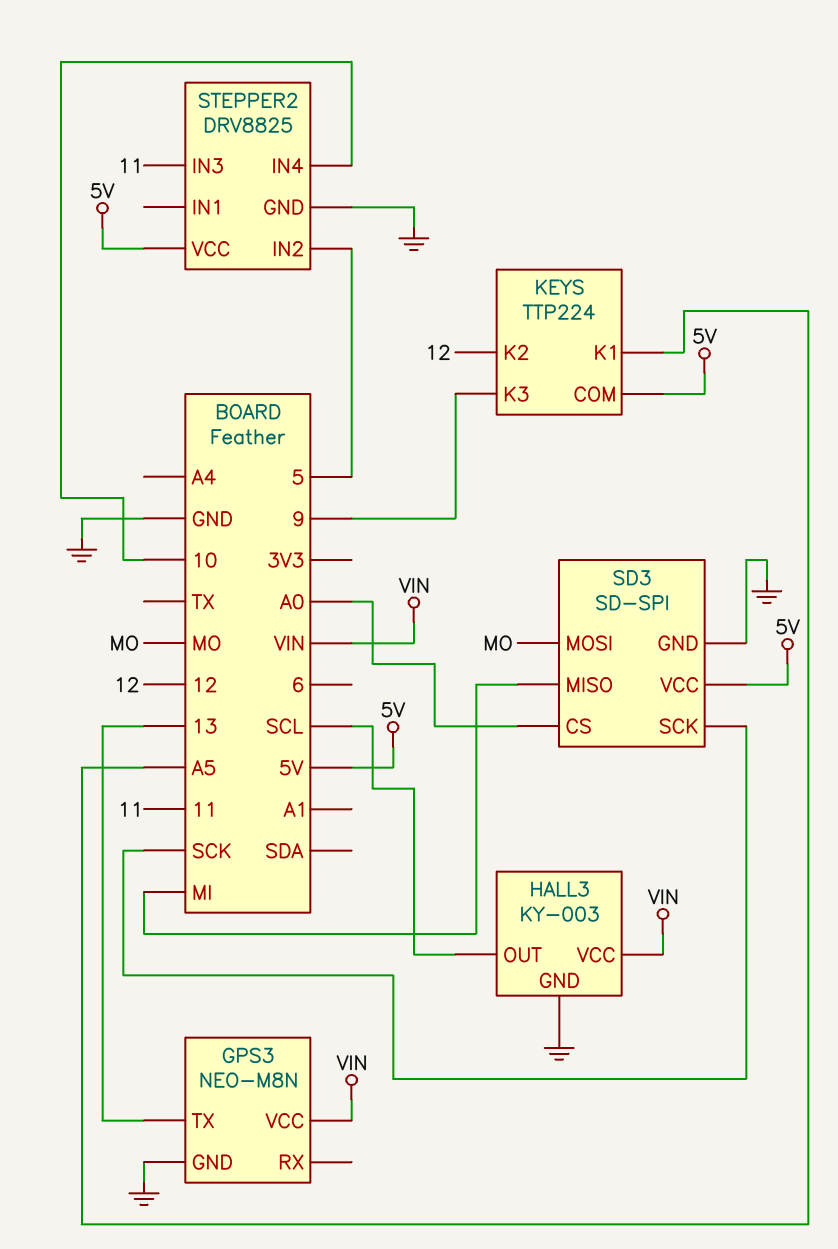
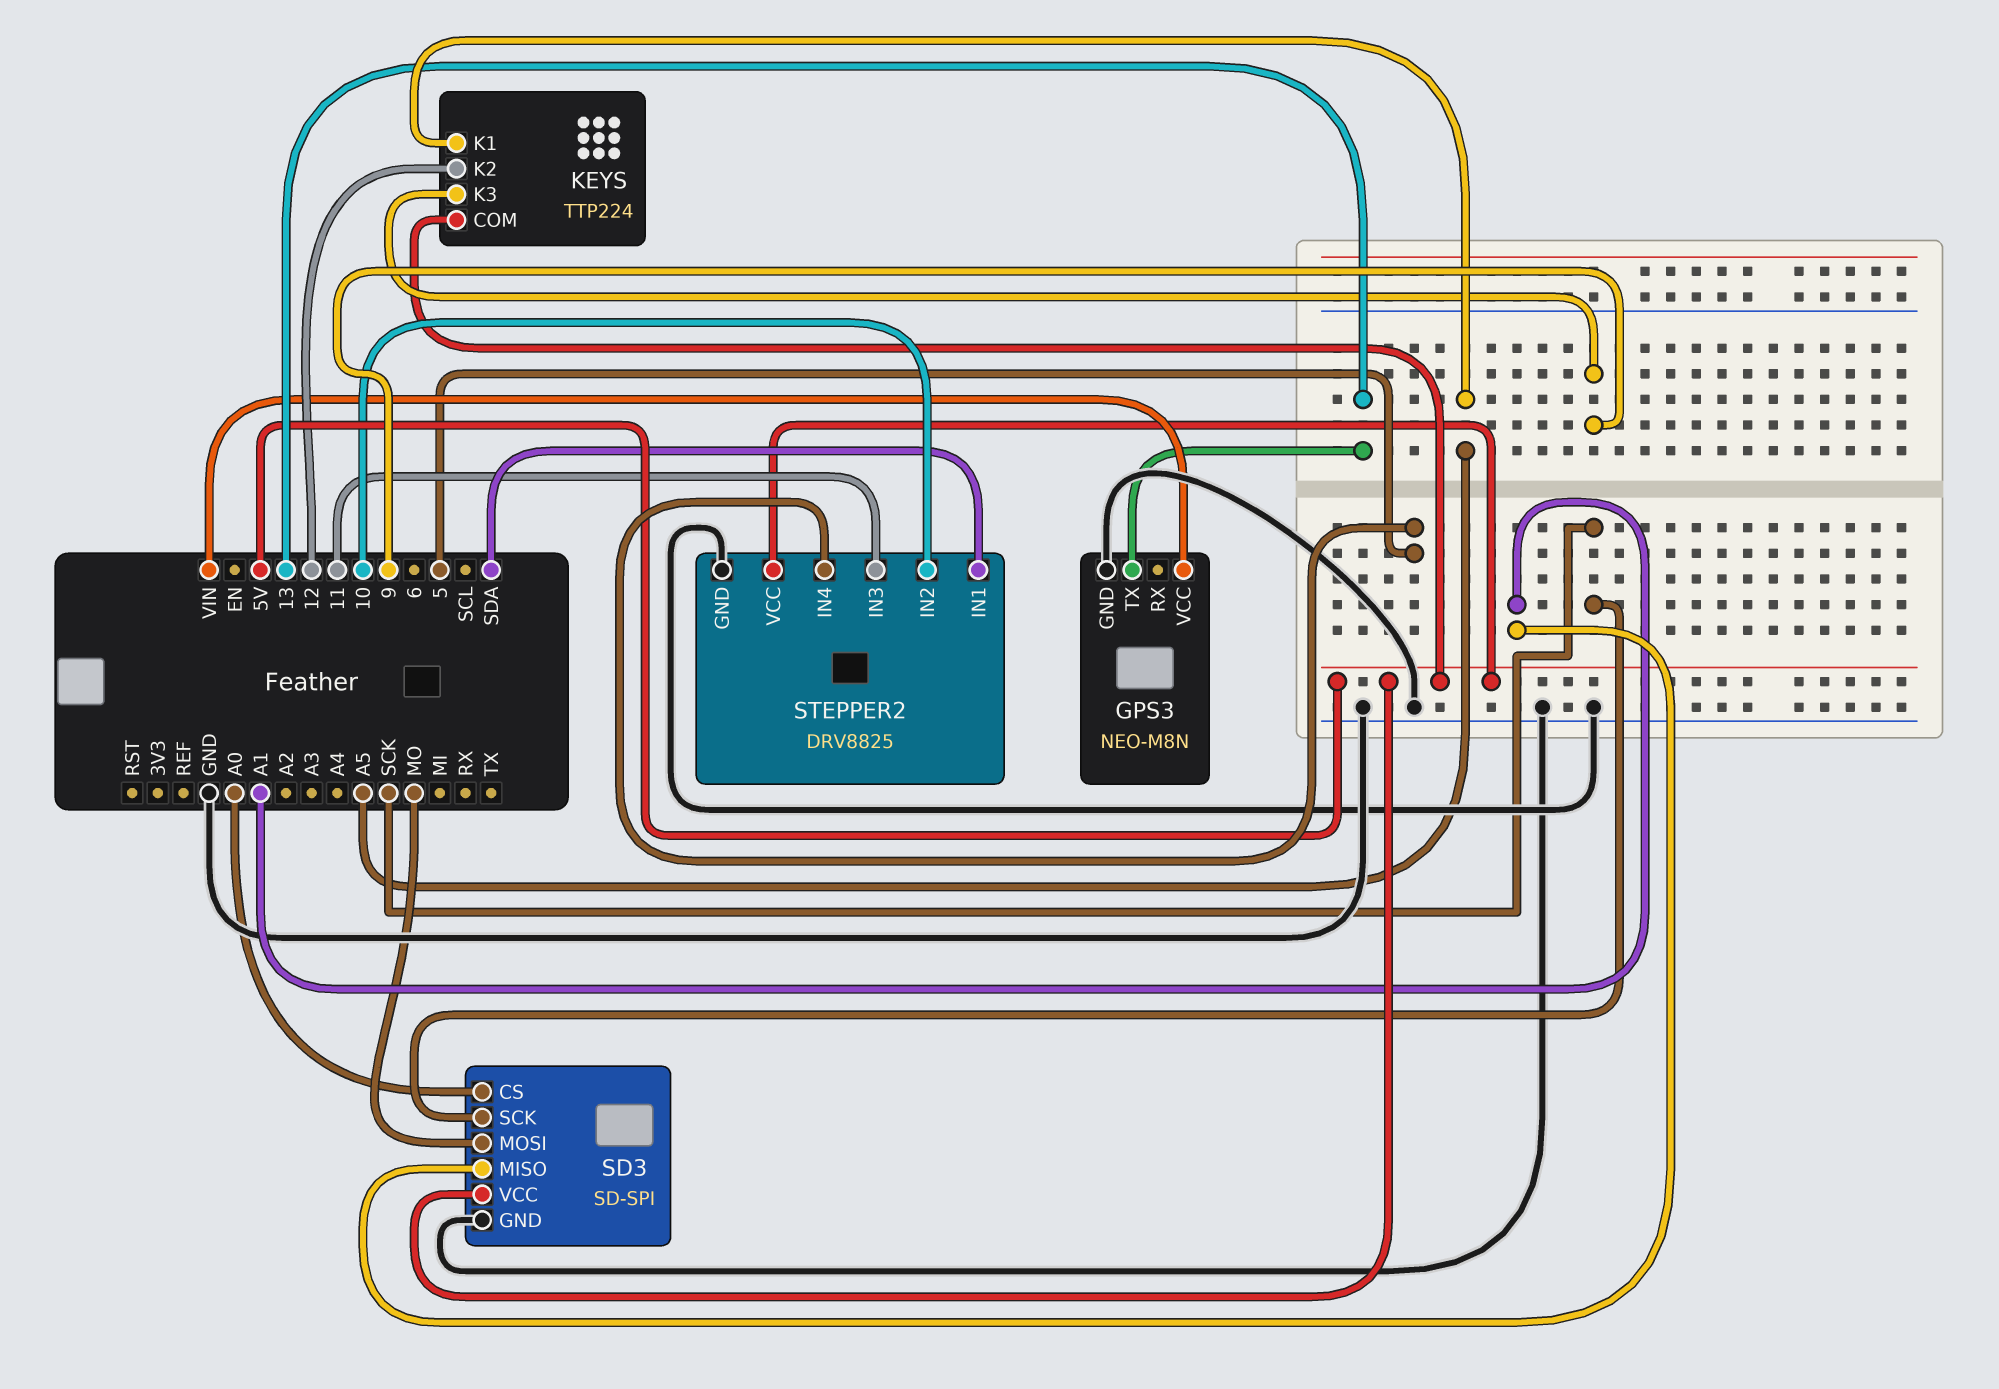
HALL3: KY-003 -> none
HALL3 pin GND: GND -> none
HALL3 pin OUT: SCL -> none
HALL3 pin VCC: VIN -> none
SD3 pin MISO: MI -> A1
STEPPER2 pin IN1: none -> SDA
STEPPER2 pin IN2: 5 -> 10
STEPPER2 pin IN4: 10 -> 5

